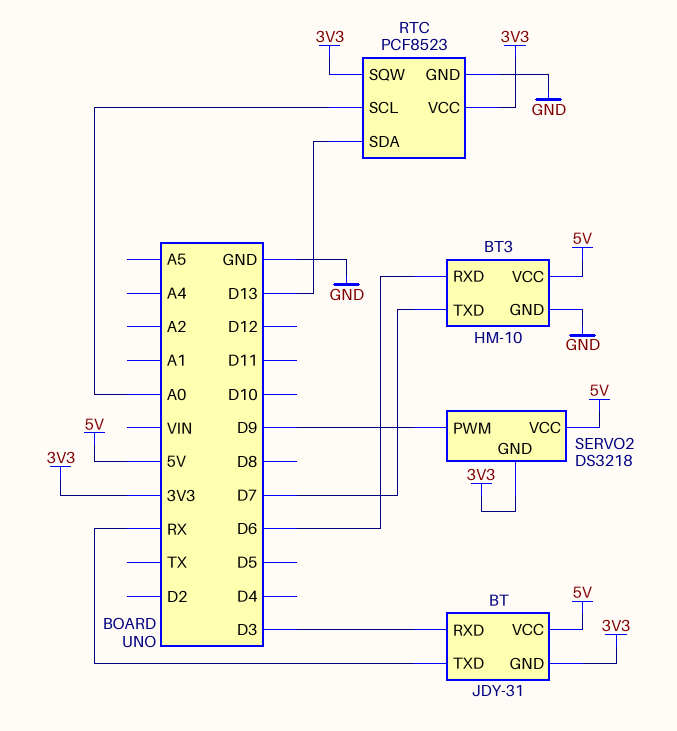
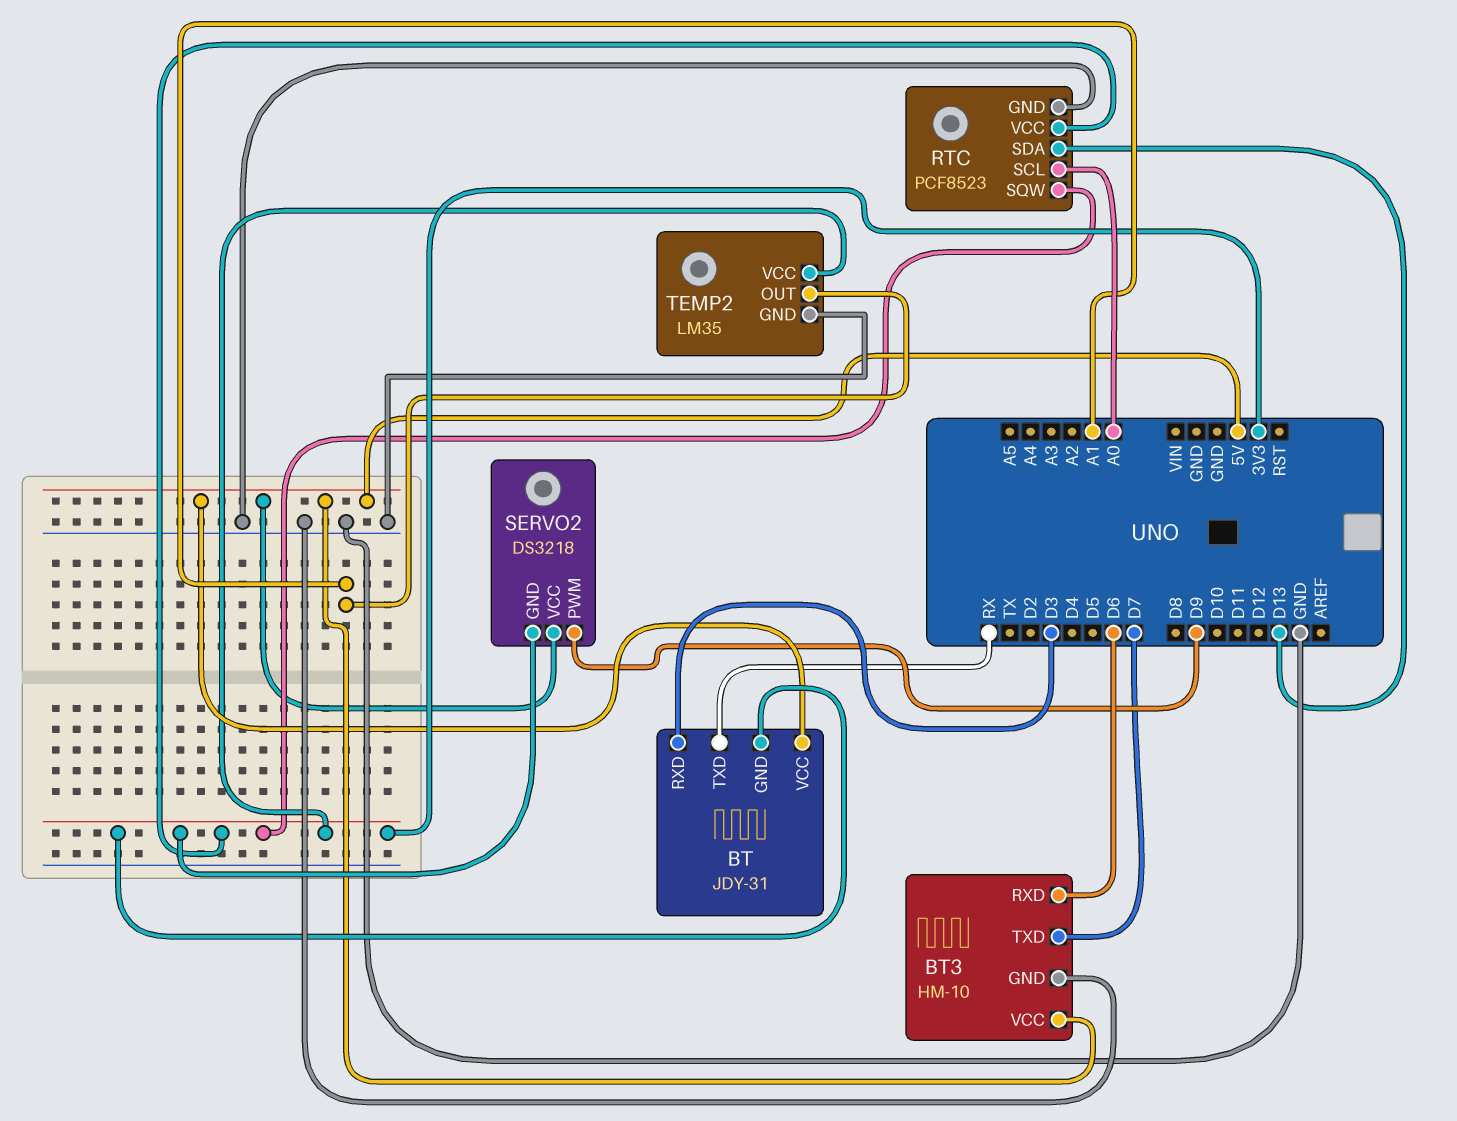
TEMP2: none -> LM35
TEMP2 pin GND: none -> GND
TEMP2 pin OUT: none -> A1
TEMP2 pin VCC: none -> 3V3

